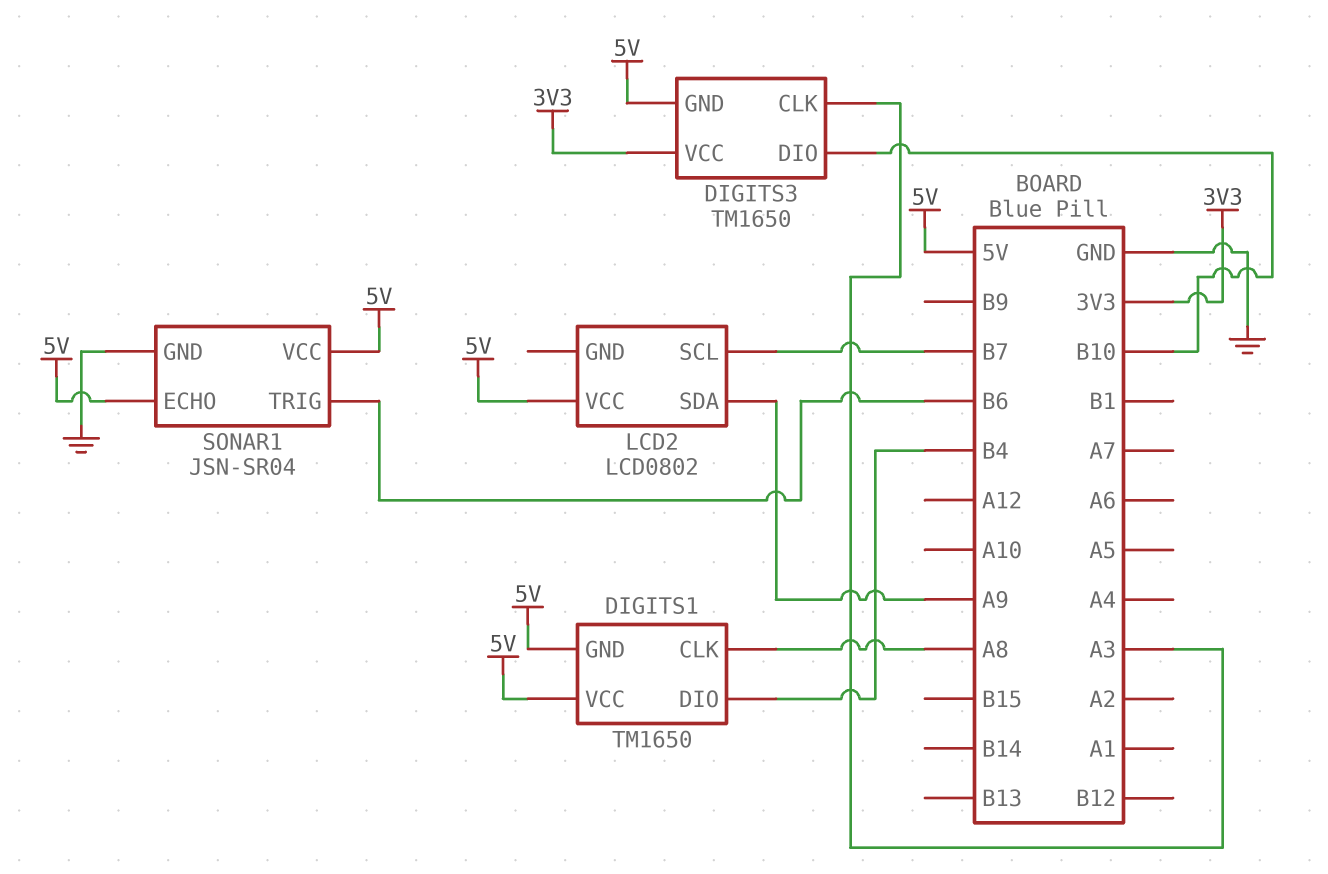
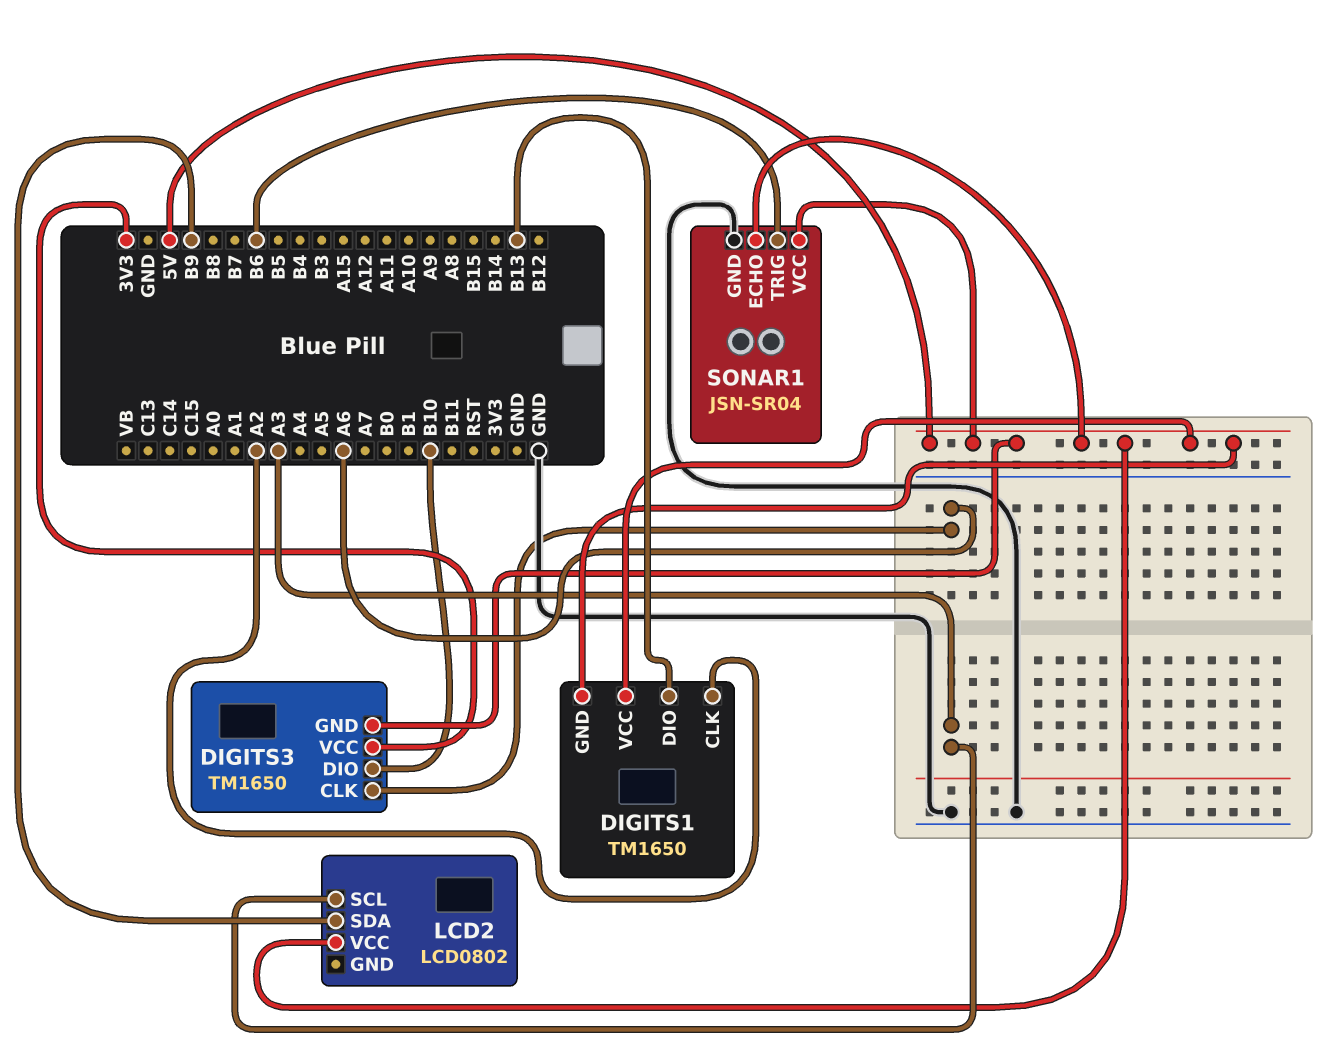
DIGITS1 pin CLK: A8 -> A2
DIGITS1 pin DIO: B4 -> B13
DIGITS3 pin CLK: A3 -> A6
LCD2 pin SCL: B7 -> A3
LCD2 pin SDA: A9 -> B9

